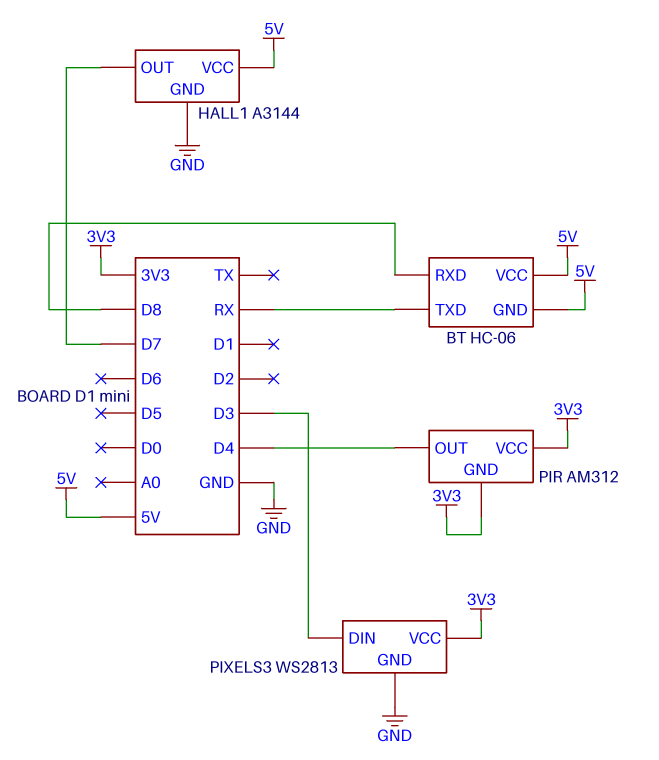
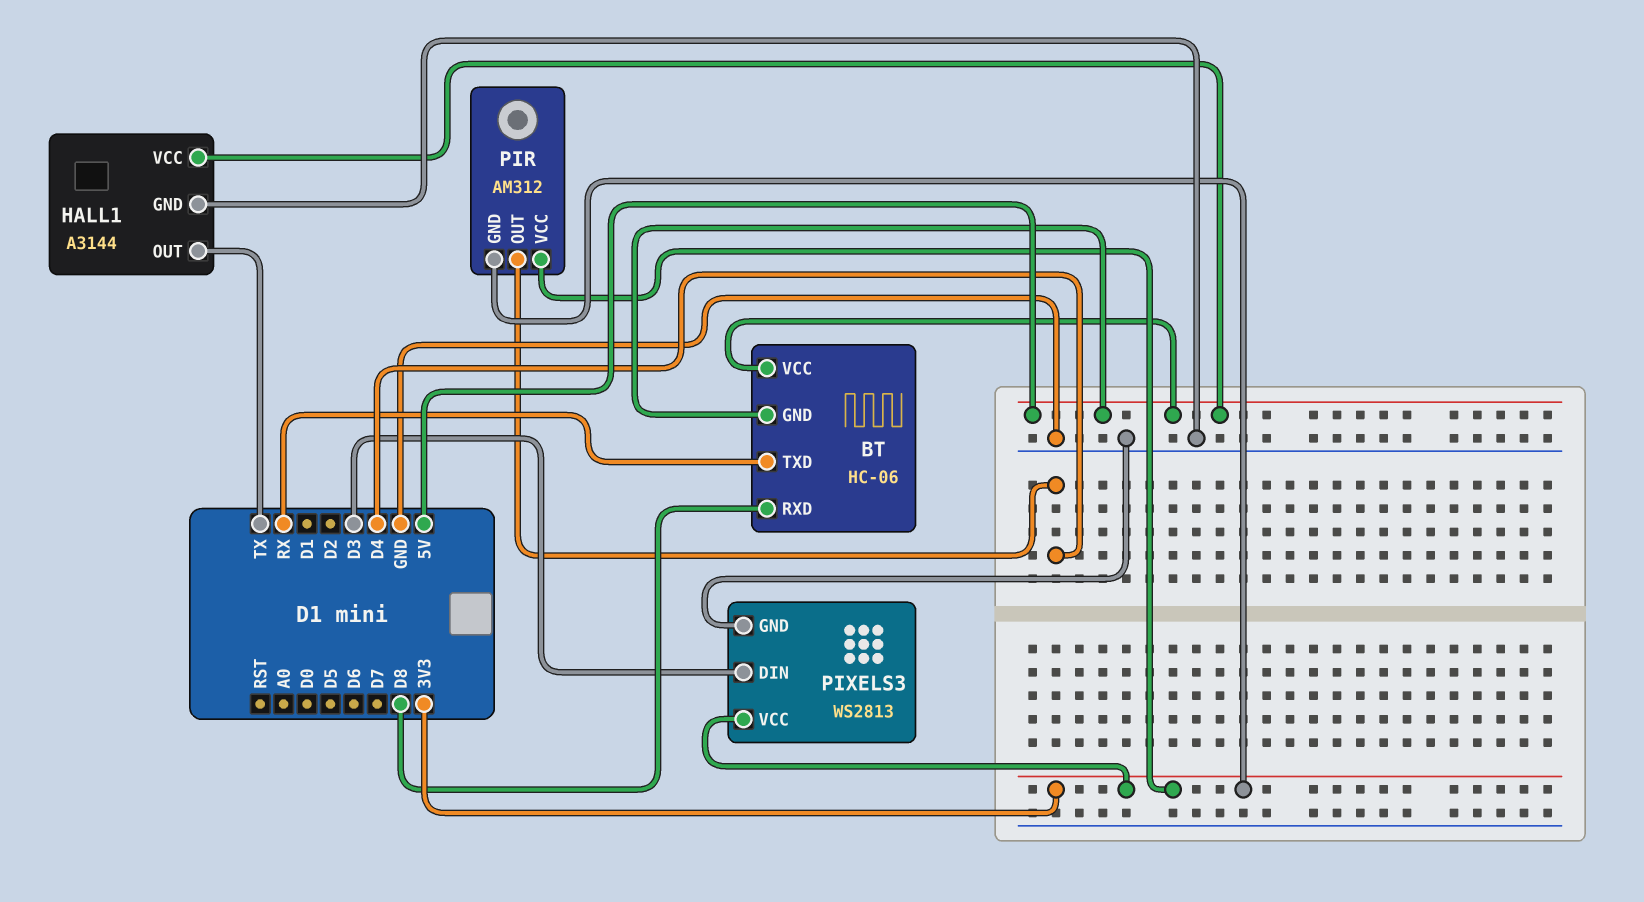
HALL1 pin OUT: D7 -> TX

